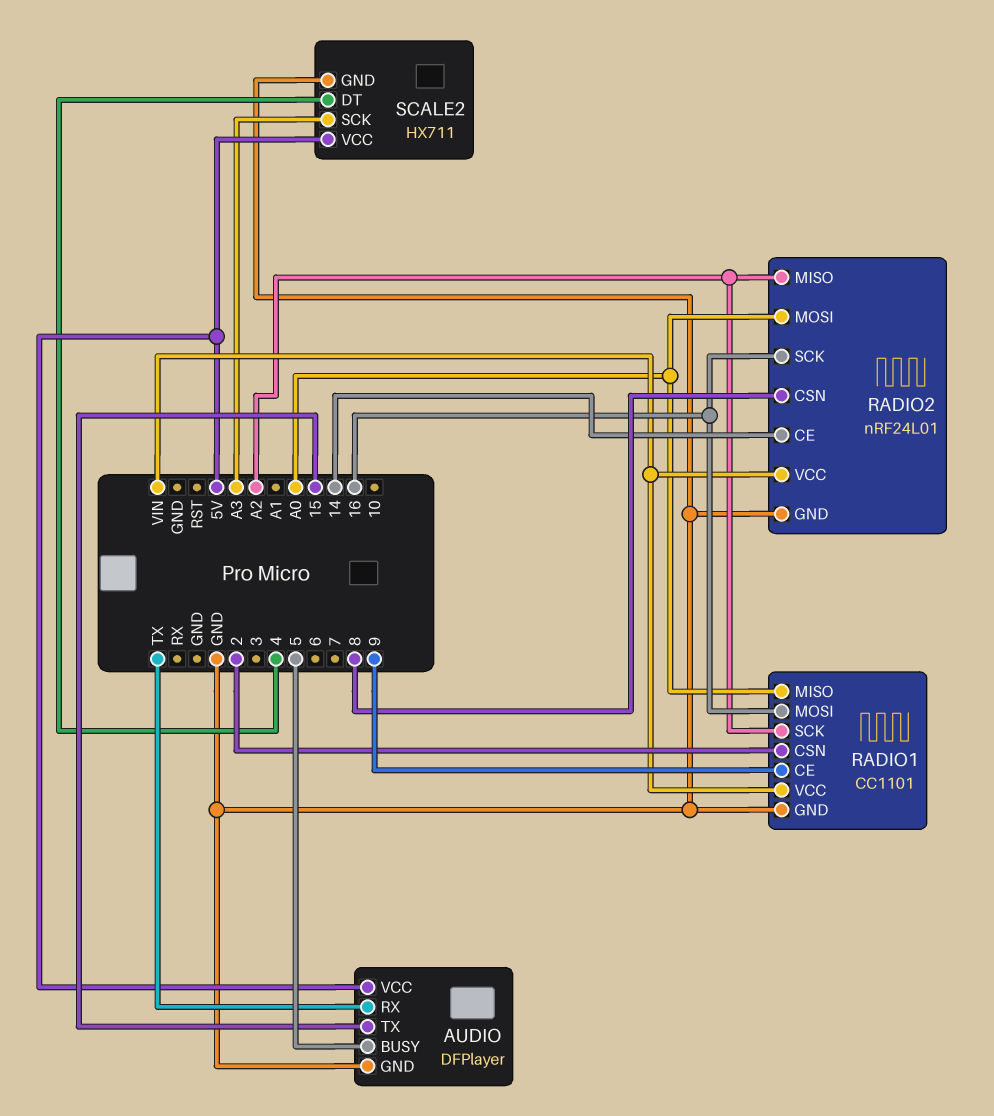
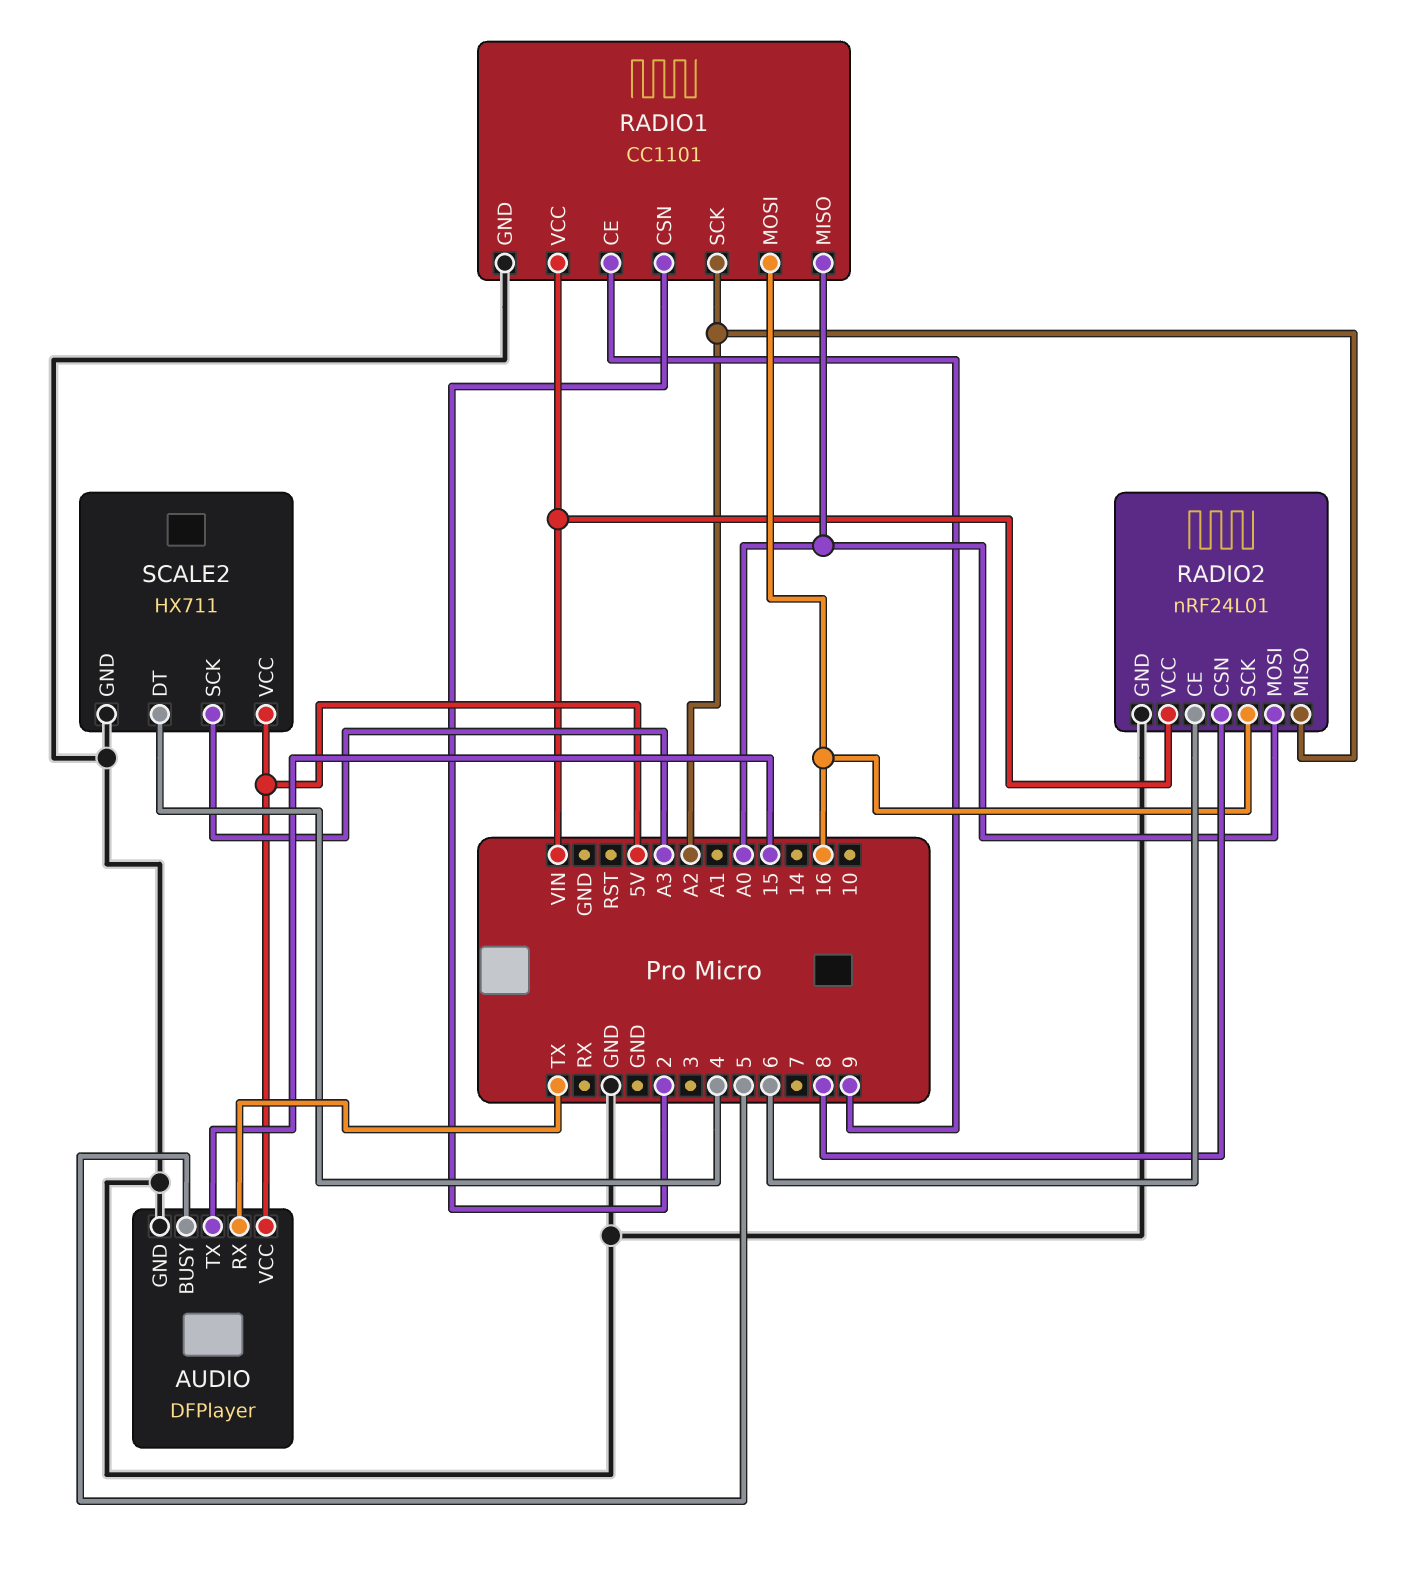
RADIO2 pin CE: 14 -> 6

